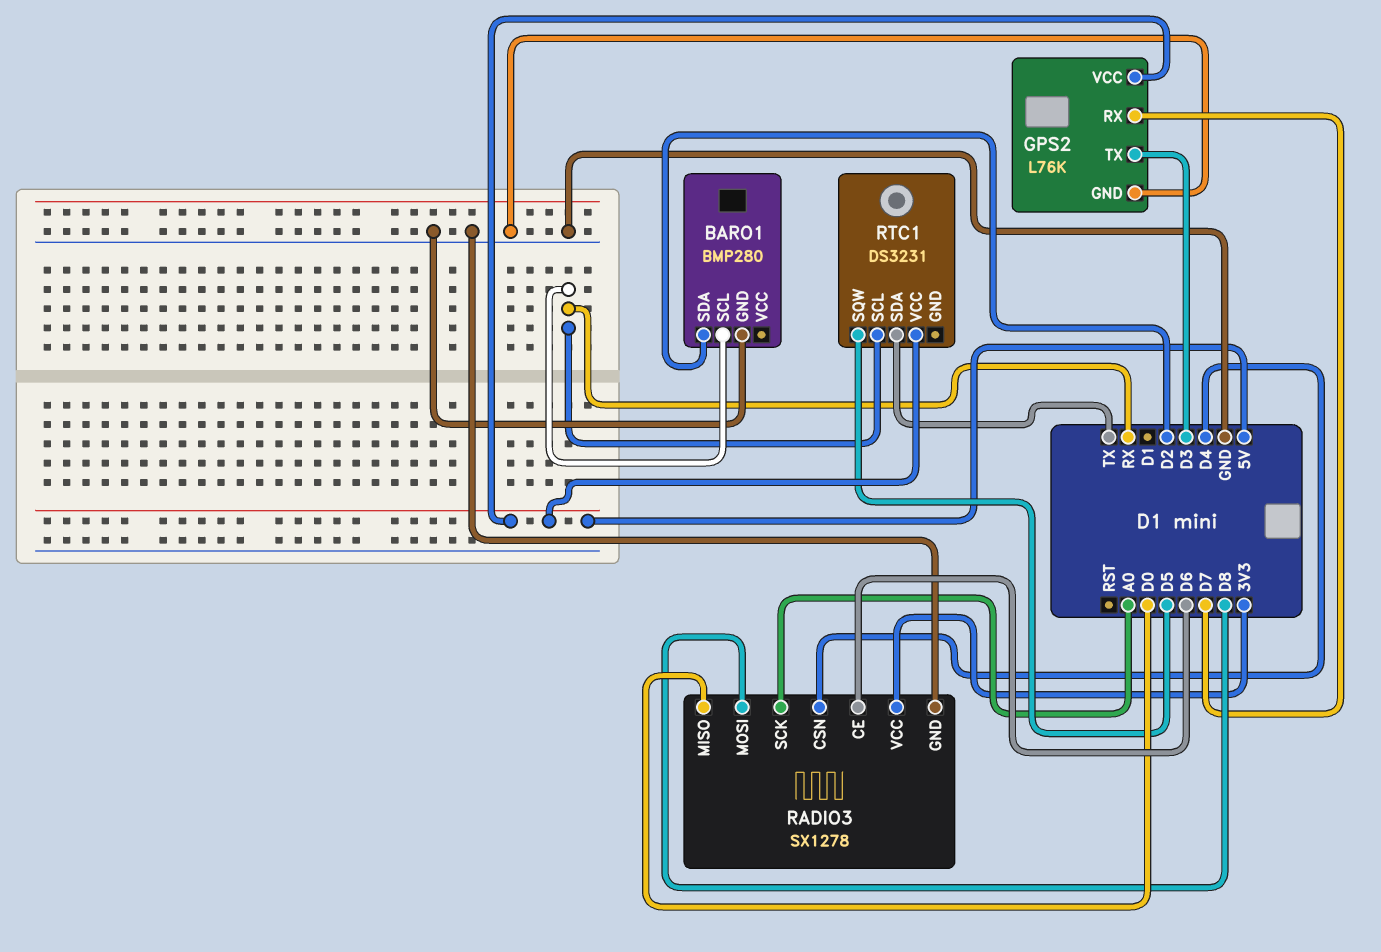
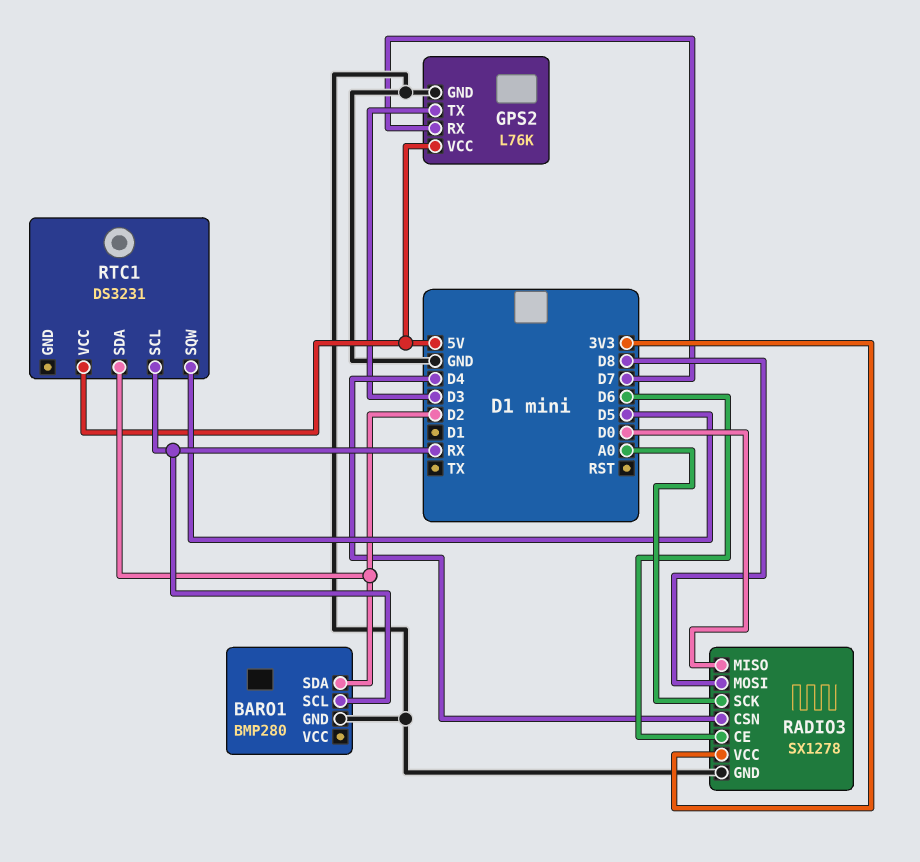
RTC1 pin SDA: TX -> D2

